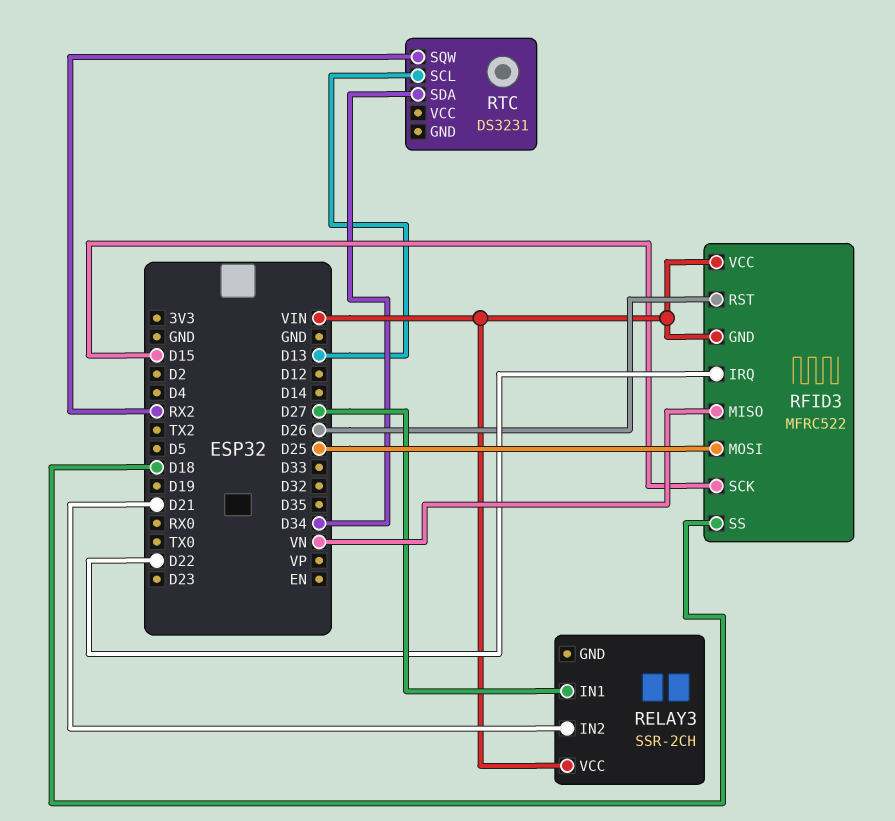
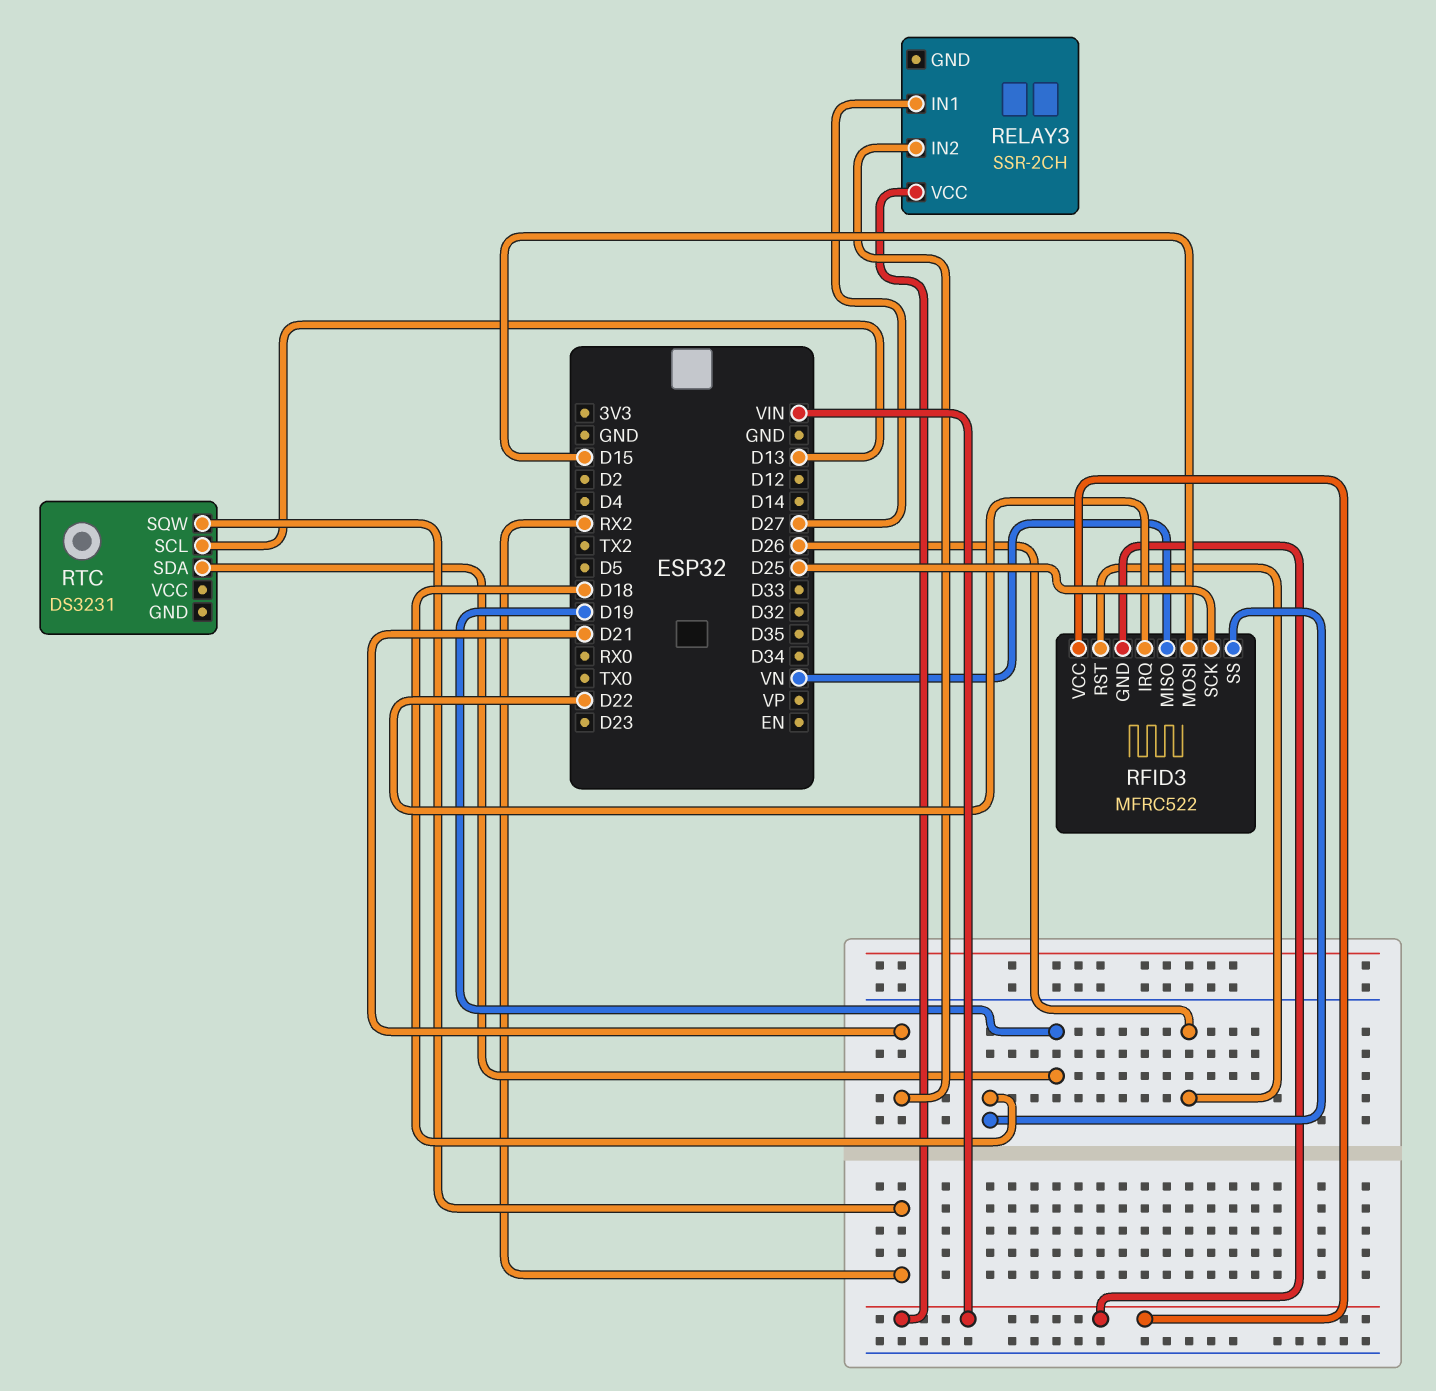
RFID3 pin MOSI: D25 -> D15
RFID3 pin SCK: D15 -> D25
RTC pin SDA: D34 -> D19

